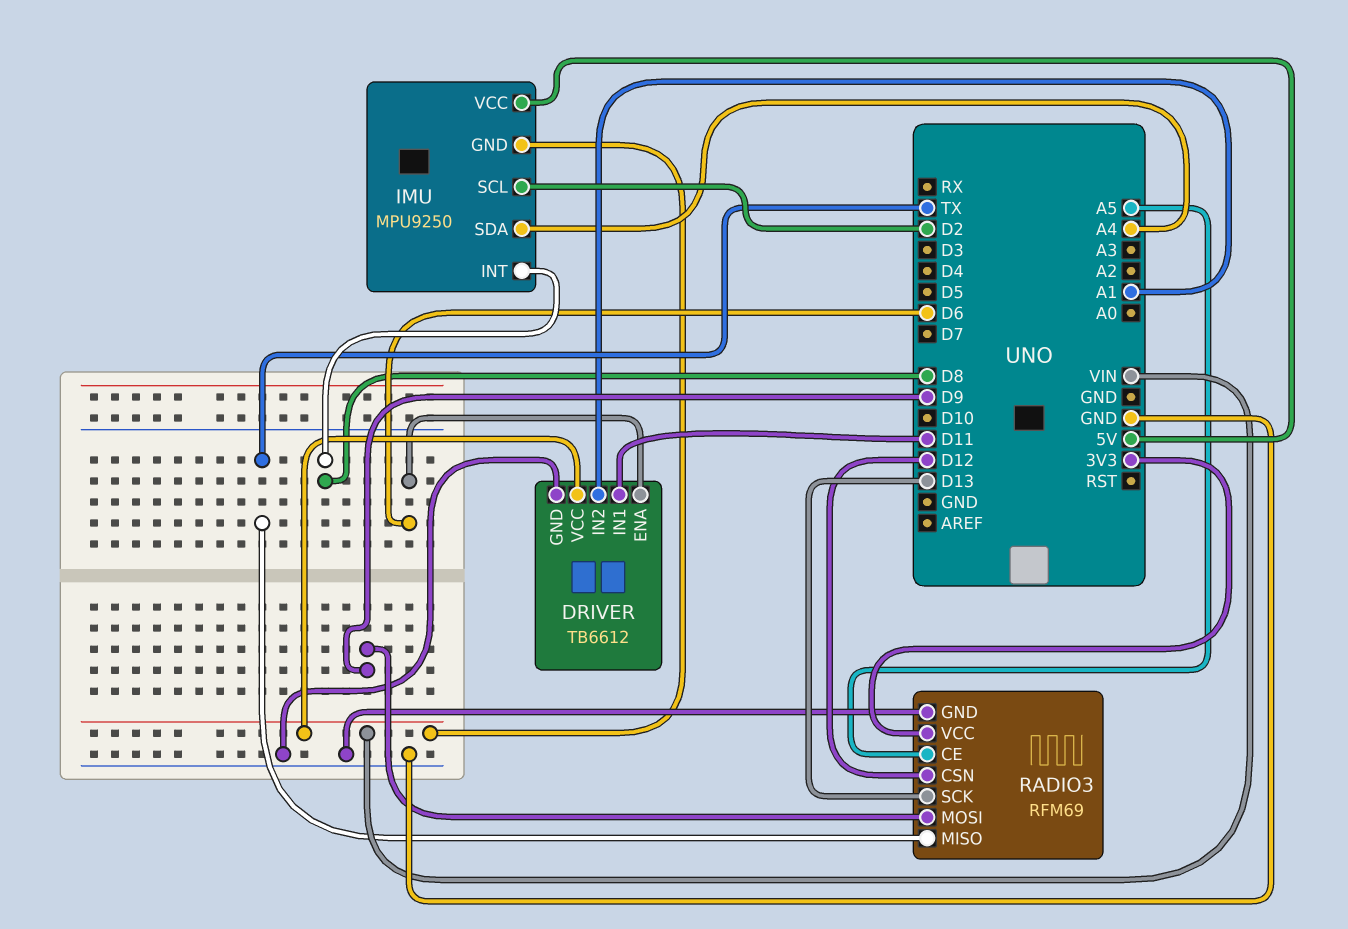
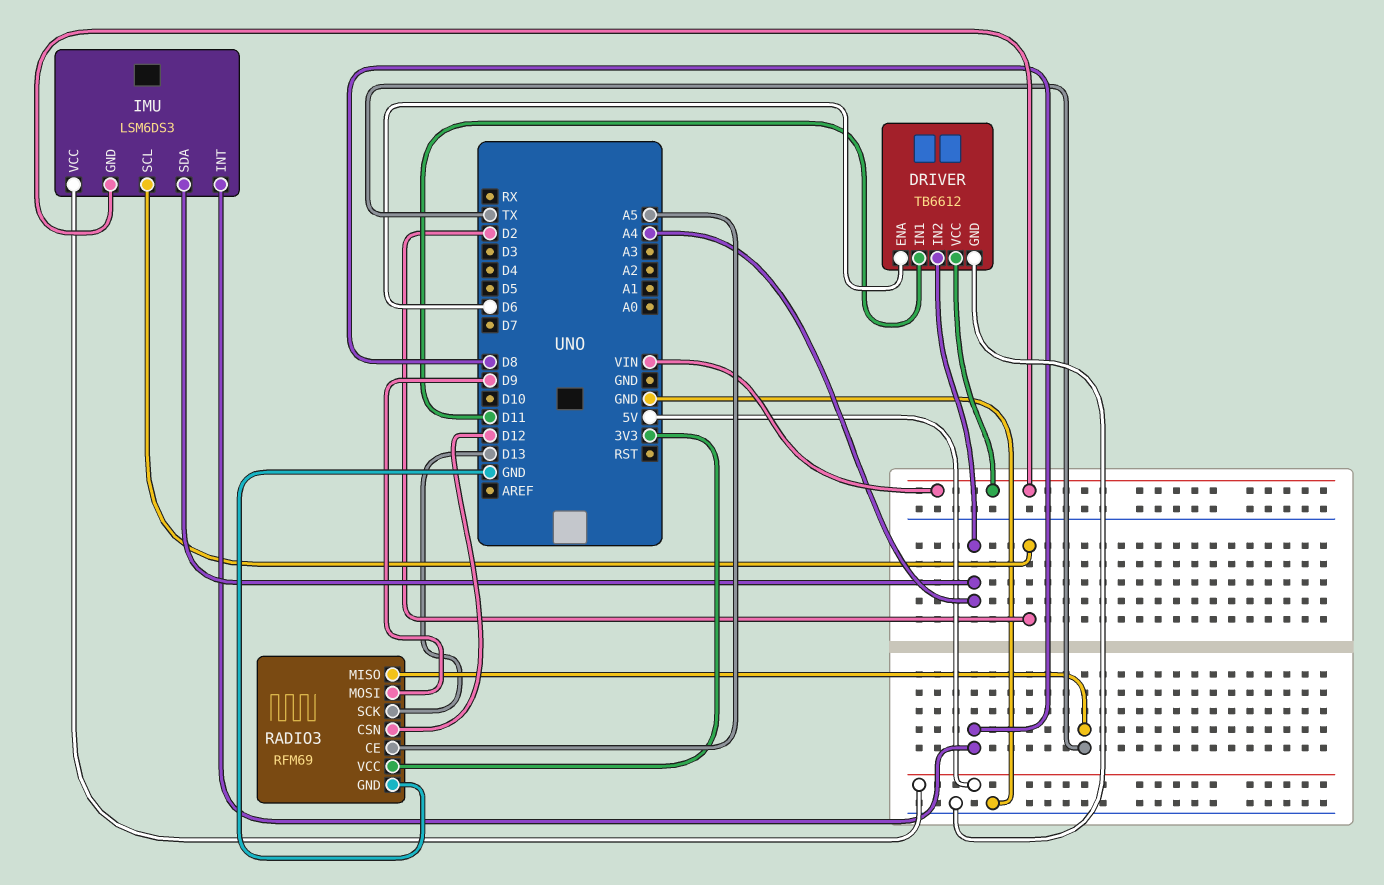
DRIVER pin IN2: A1 -> A4
IMU: MPU9250 -> LSM6DS3

